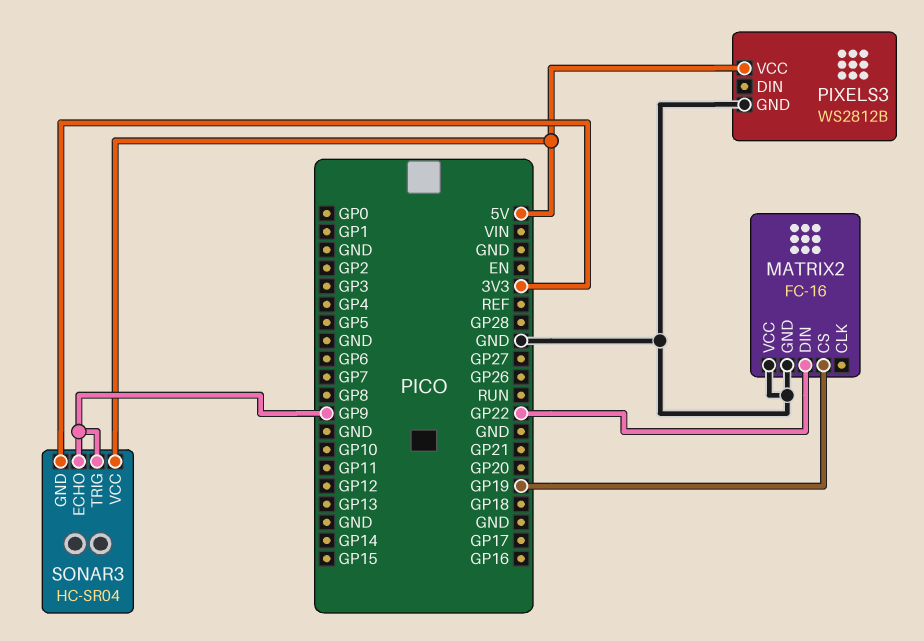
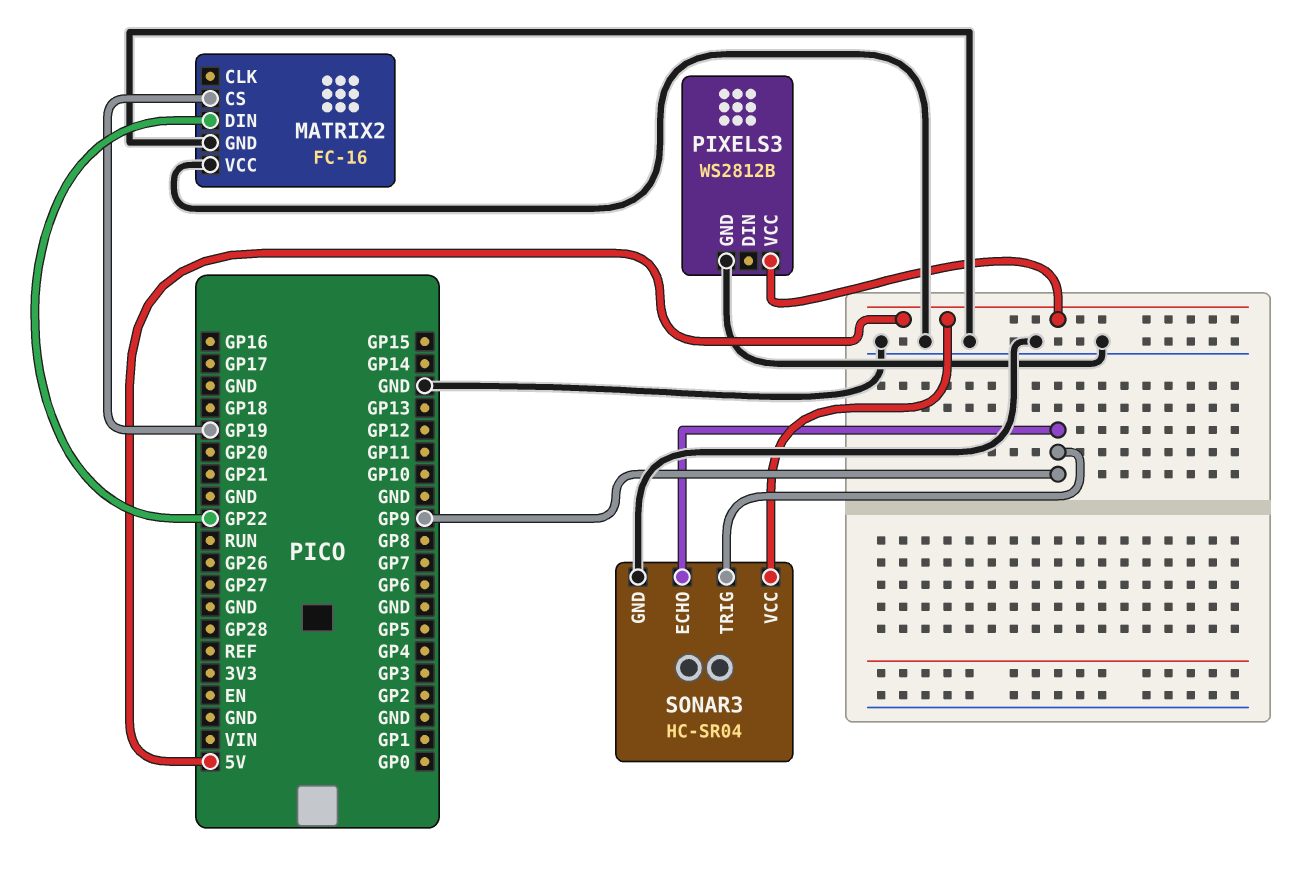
SONAR3 pin GND: 3V3 -> GND

